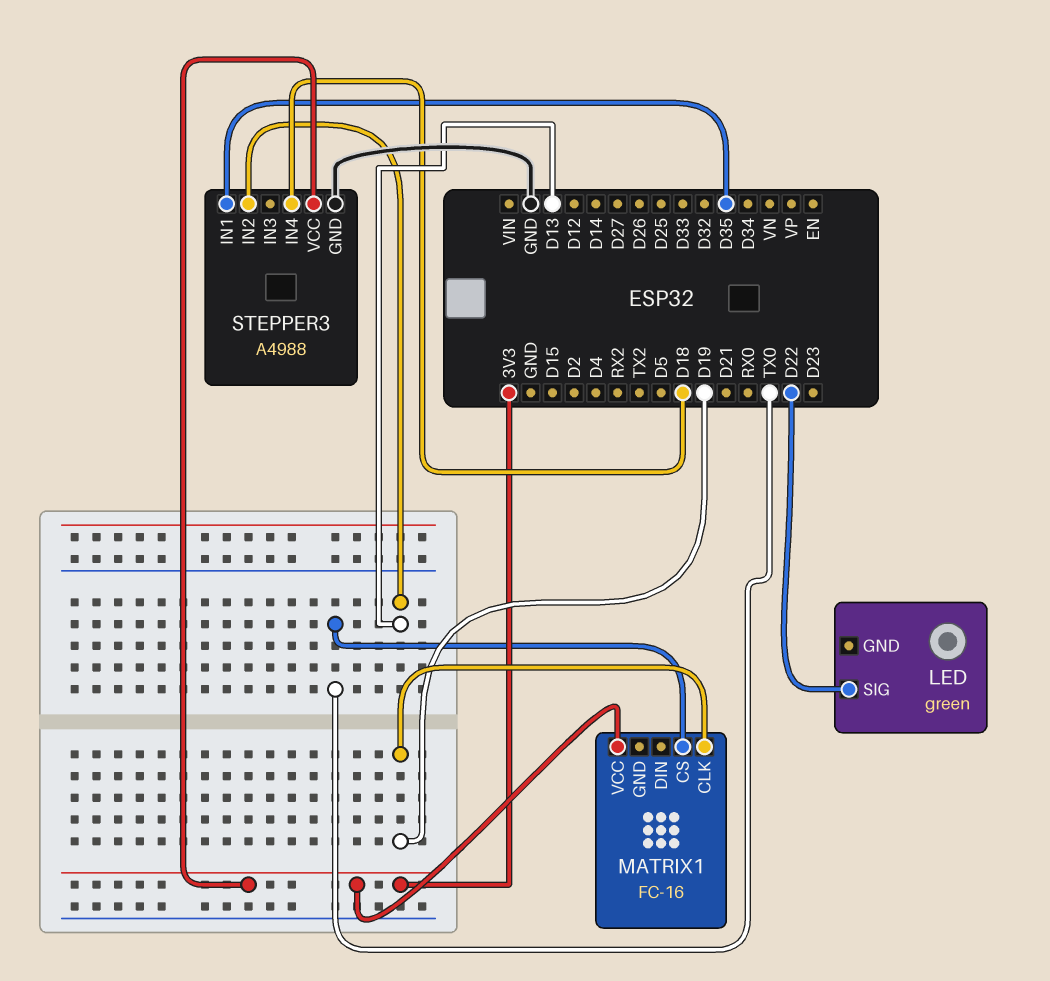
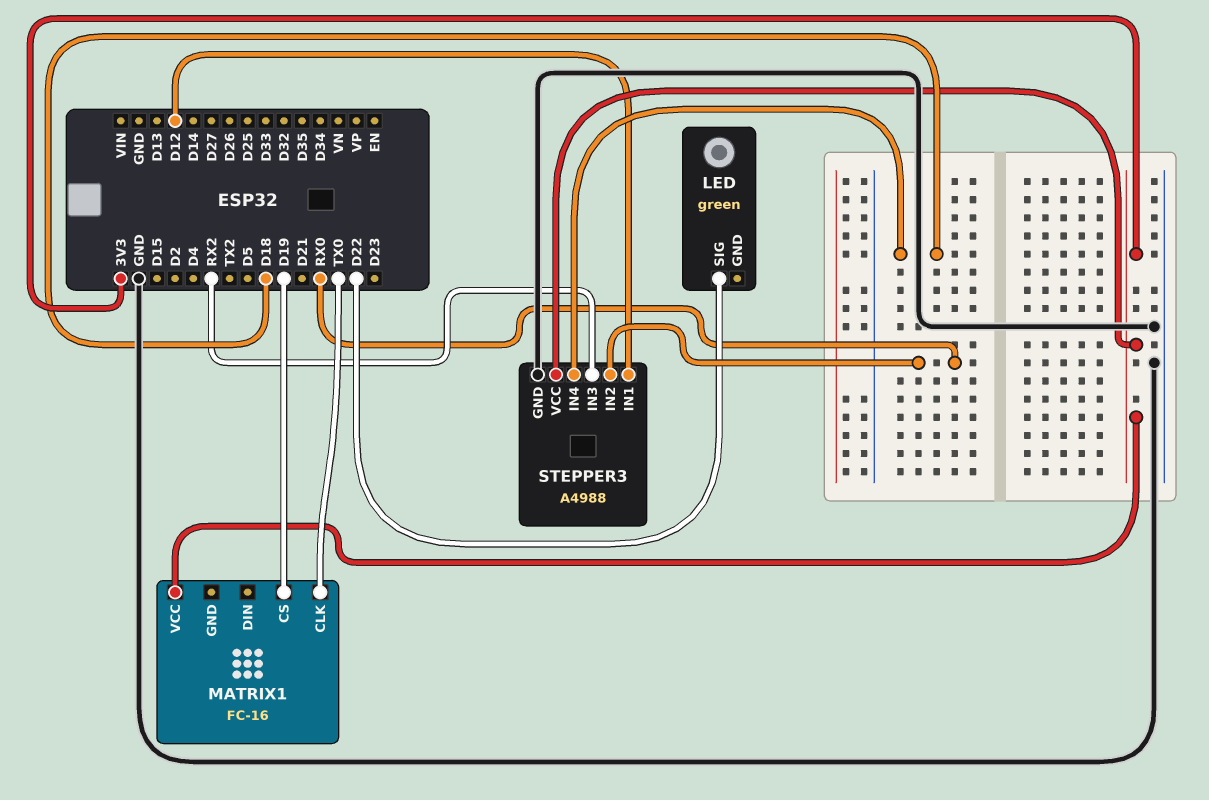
MATRIX1 pin CLK: D19 -> TX0
MATRIX1 pin CS: TX0 -> D19
STEPPER3 pin IN1: D35 -> D12
STEPPER3 pin IN2: D13 -> RX0
STEPPER3 pin IN3: none -> RX2

